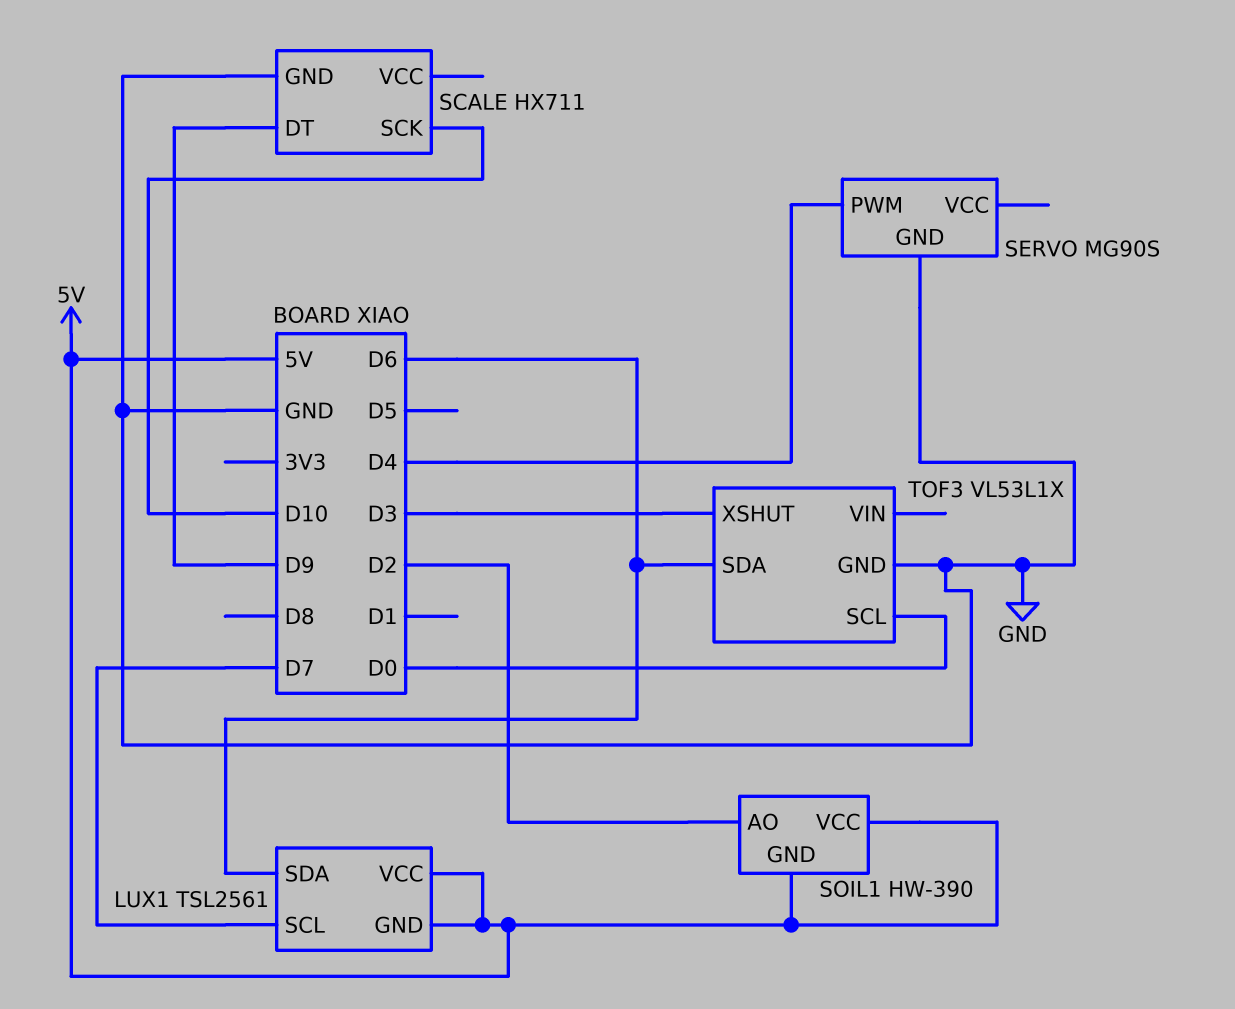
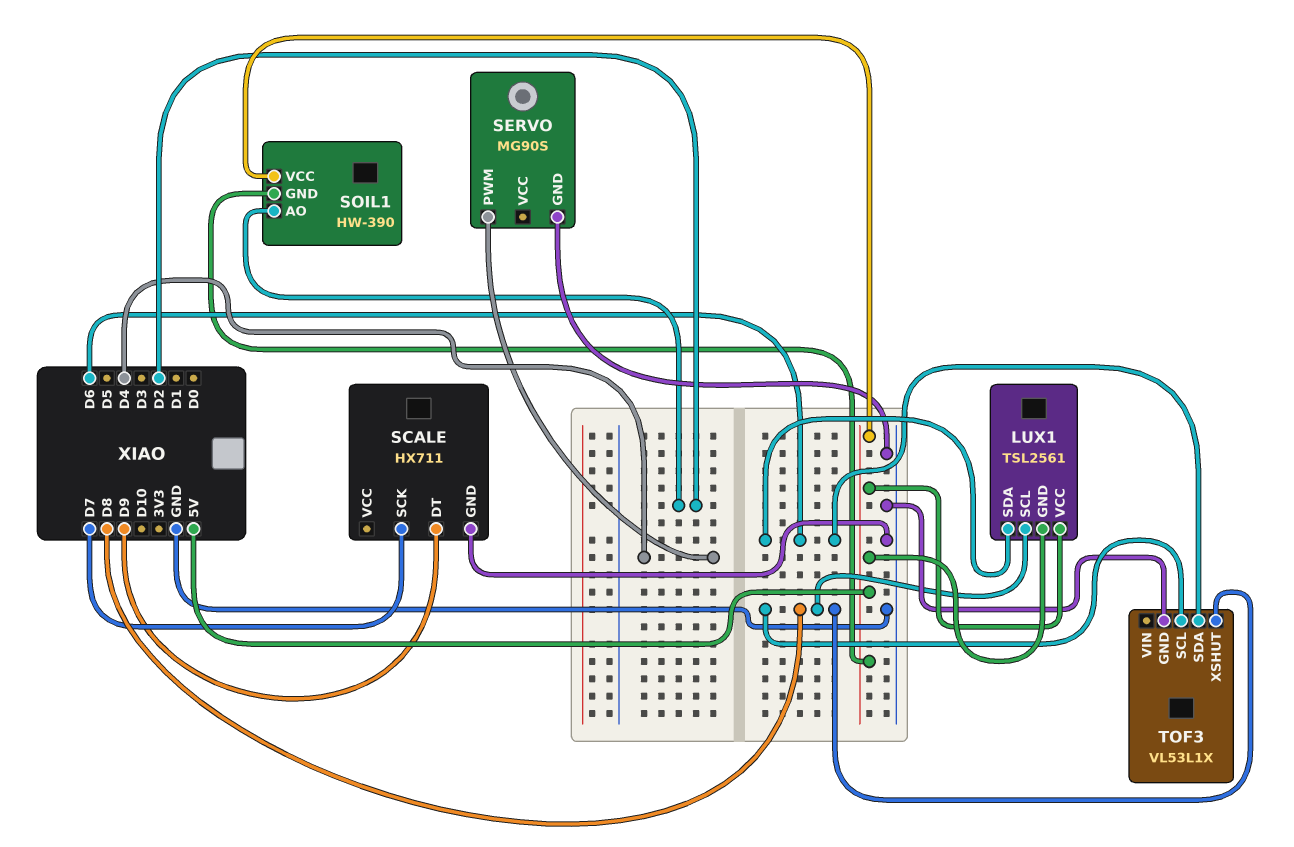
LUX1 pin SCL: D7 -> D8
SCALE pin SCK: D10 -> D7
TOF3 pin SCL: D0 -> D8
TOF3 pin XSHUT: D3 -> D8

